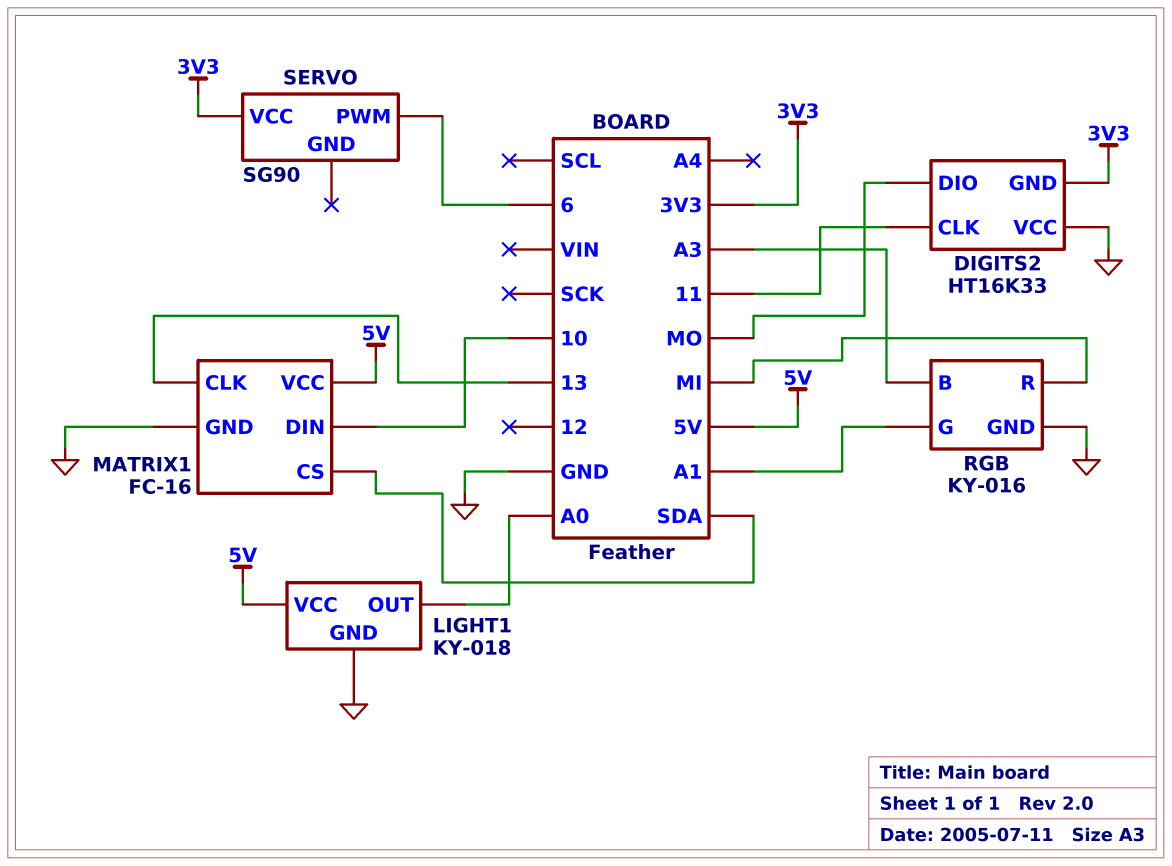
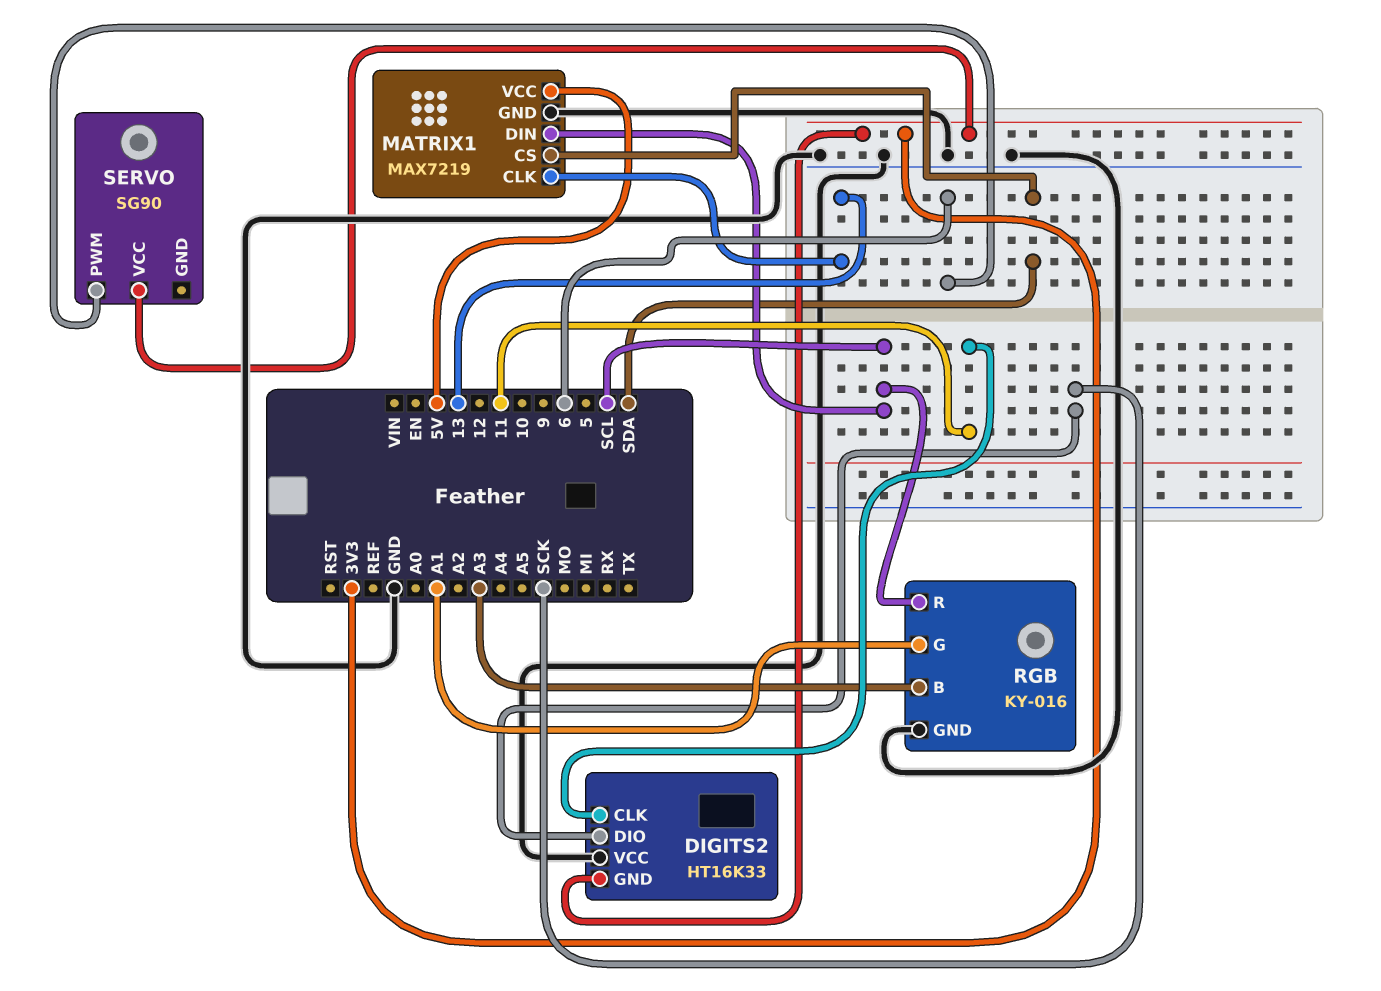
DIGITS2 pin DIO: MO -> SCK
LIGHT1: KY-018 -> none
LIGHT1 pin GND: GND -> none
LIGHT1 pin OUT: A0 -> none
LIGHT1 pin VCC: 5V -> none
MATRIX1: FC-16 -> MAX7219
MATRIX1 pin DIN: 10 -> SCL
RGB pin R: MI -> SCL

